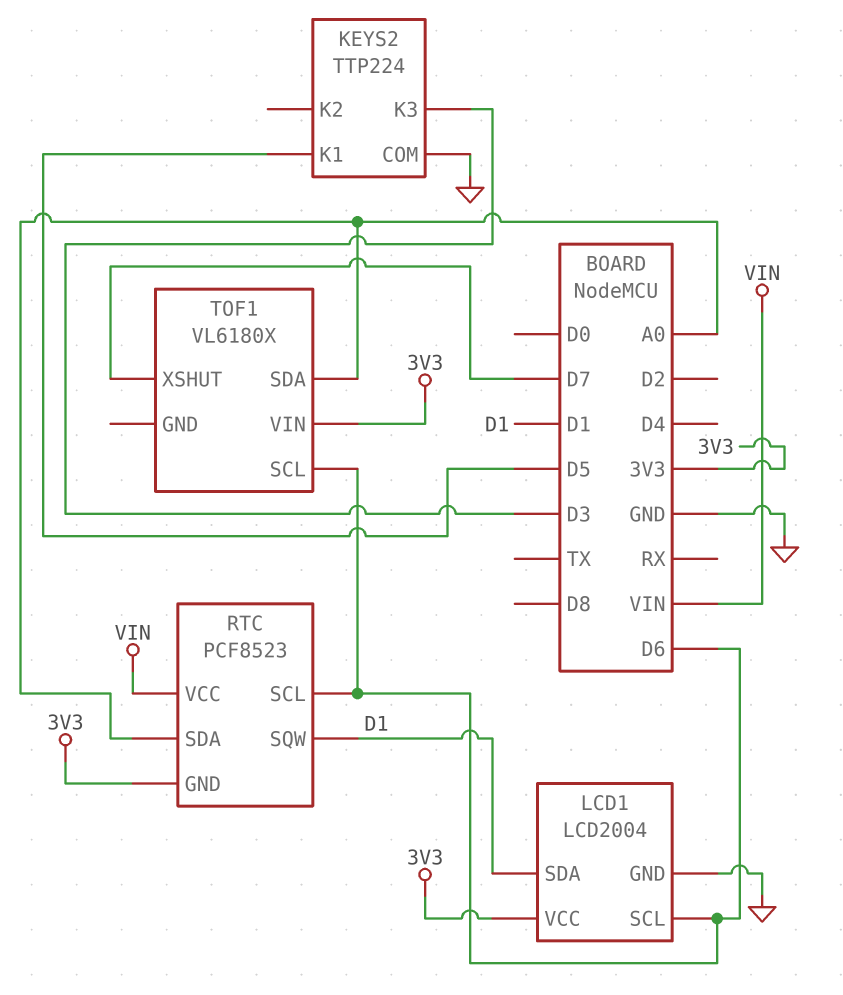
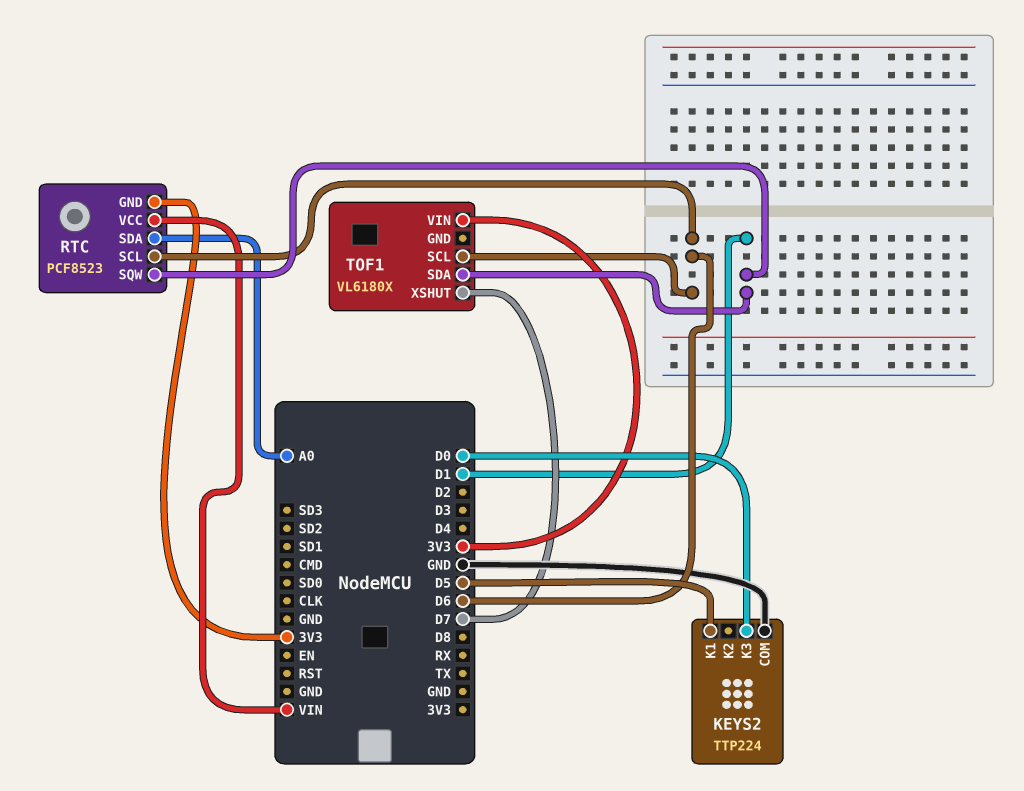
KEYS2 pin K3: D3 -> D0
LCD1: LCD2004 -> none
LCD1 pin GND: GND -> none
LCD1 pin SCL: D6 -> none
LCD1 pin SDA: D1 -> none
LCD1 pin VCC: 3V3 -> none
TOF1 pin SDA: A0 -> D1

